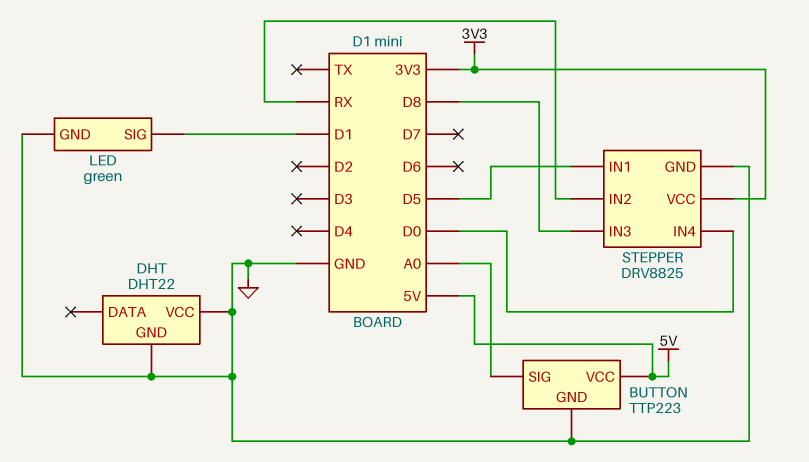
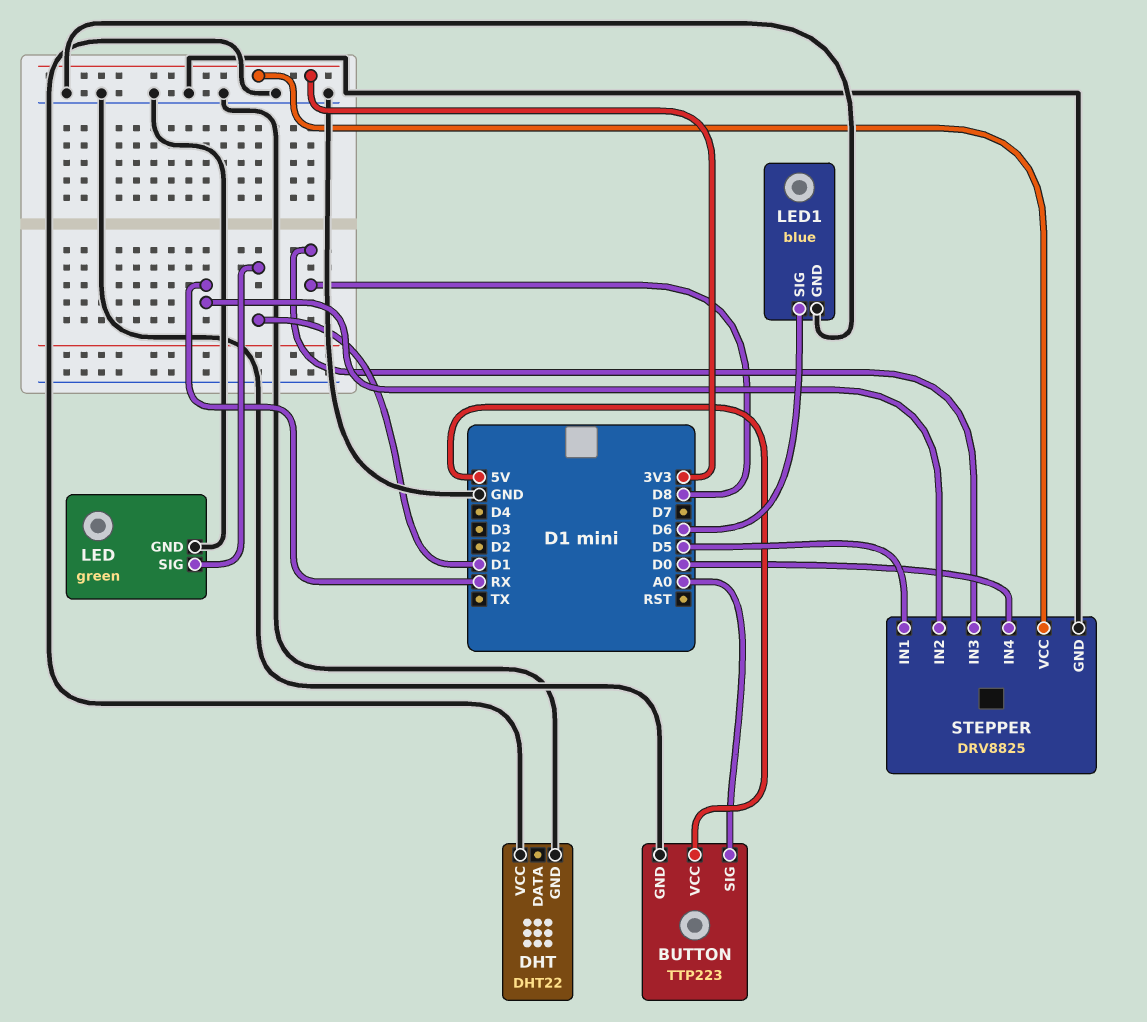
LED1: none -> blue
LED1 pin GND: none -> GND
LED1 pin SIG: none -> D6

